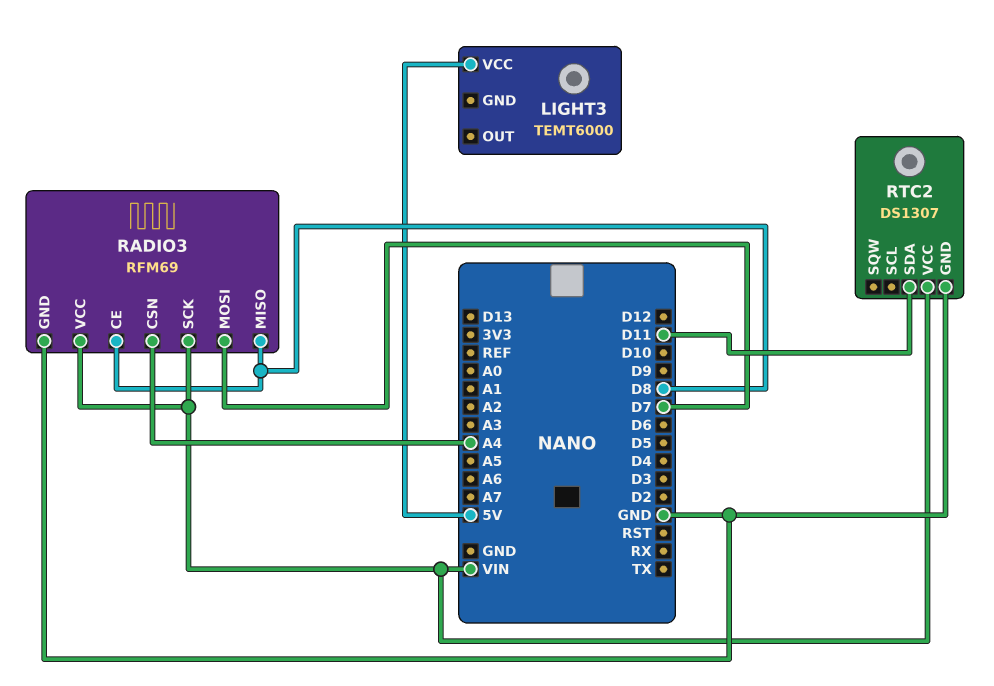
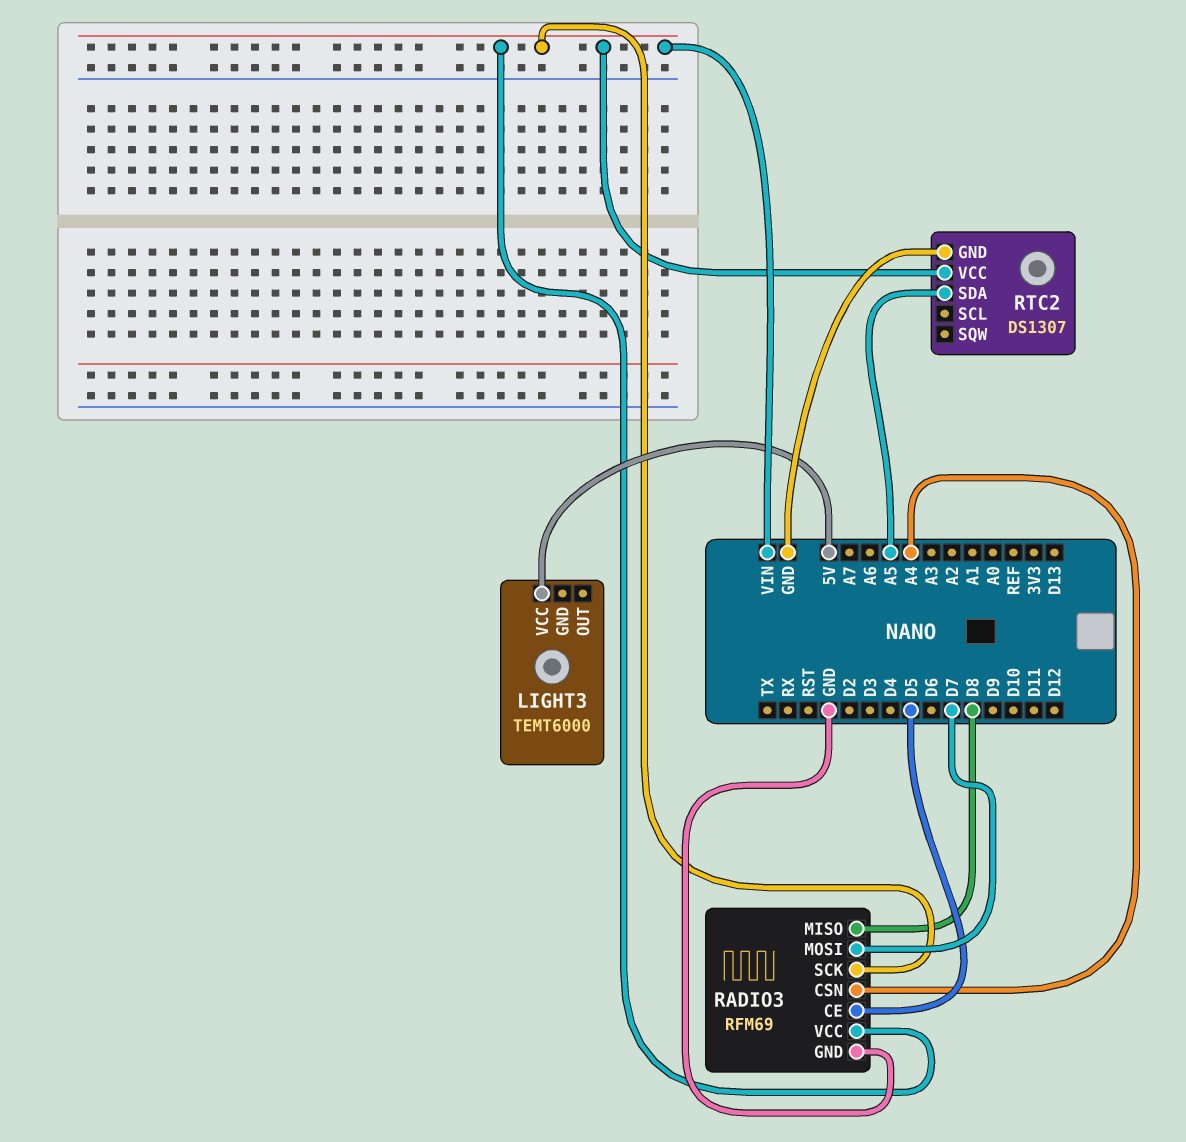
RADIO3 pin CE: D8 -> D5
RTC2 pin SDA: D11 -> A5

